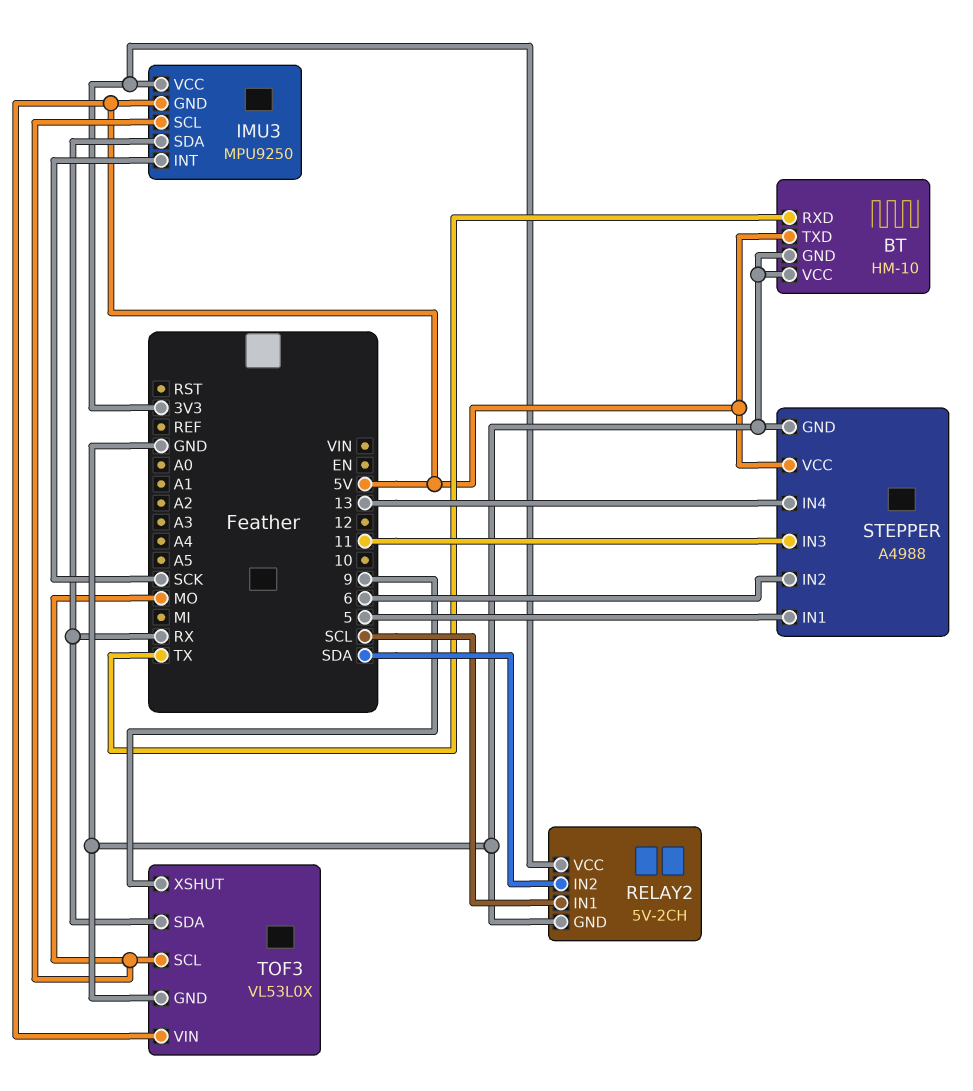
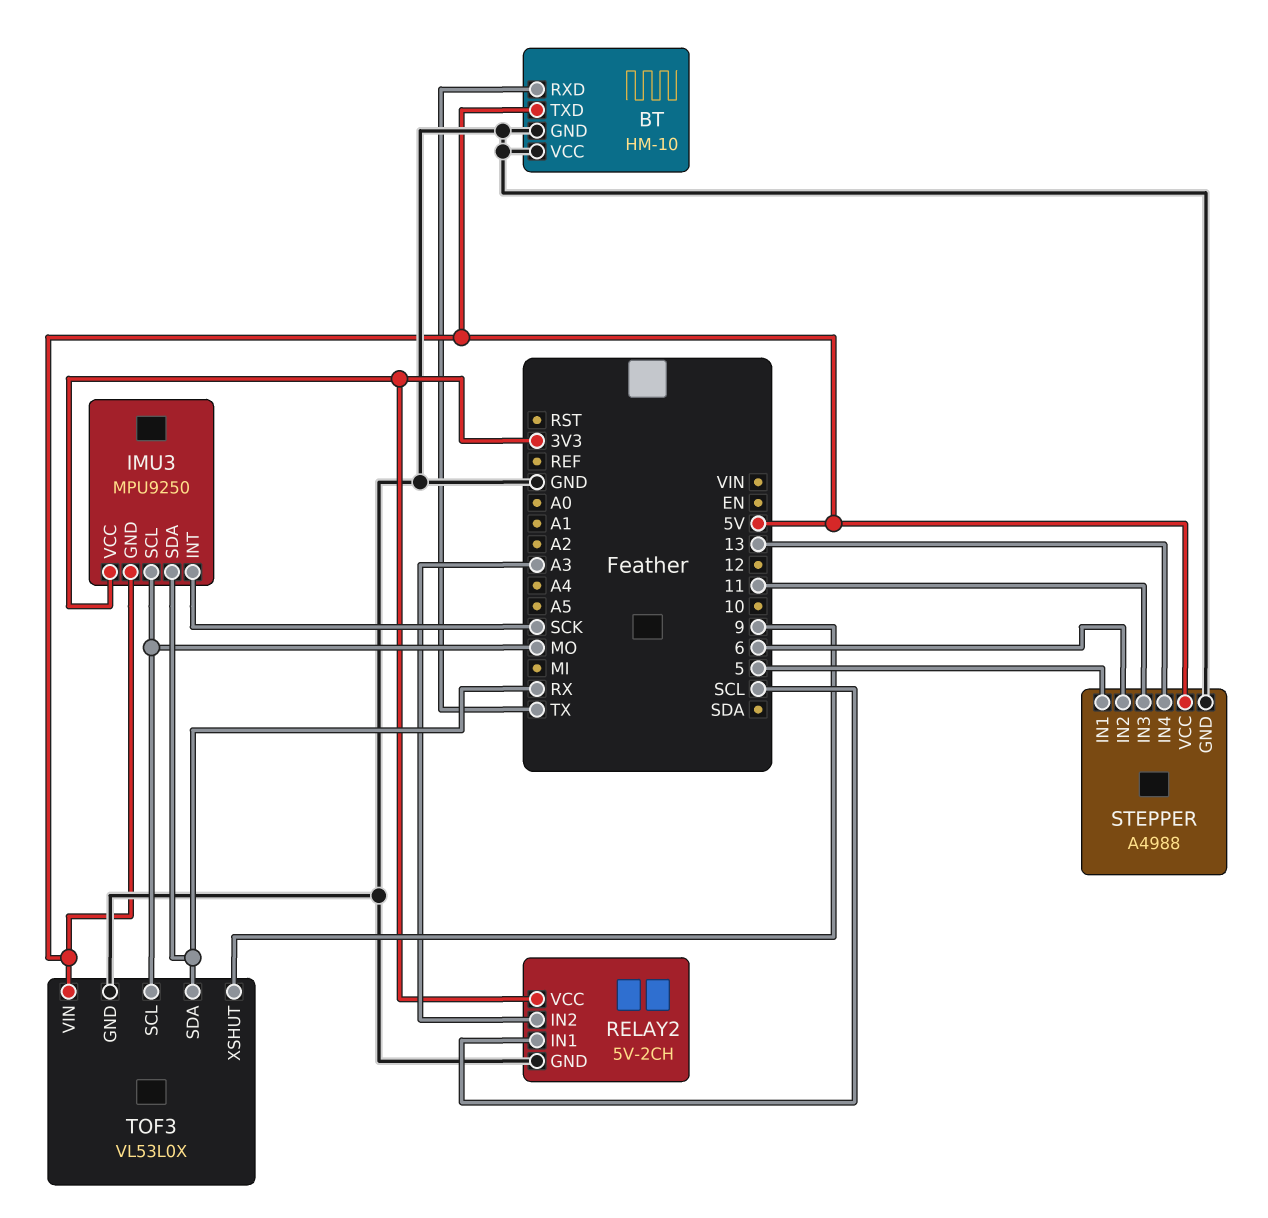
RELAY2 pin IN2: SDA -> A3

